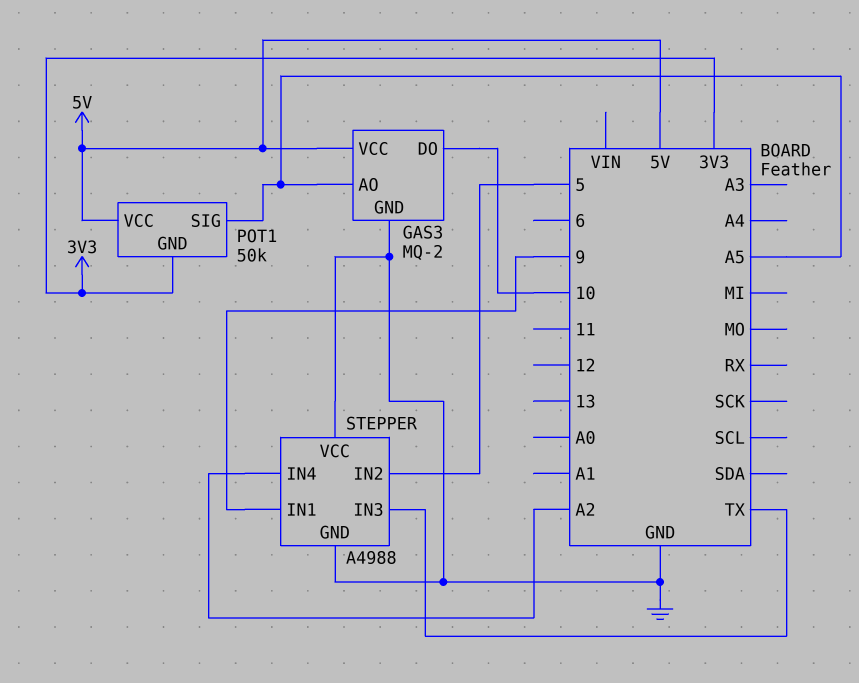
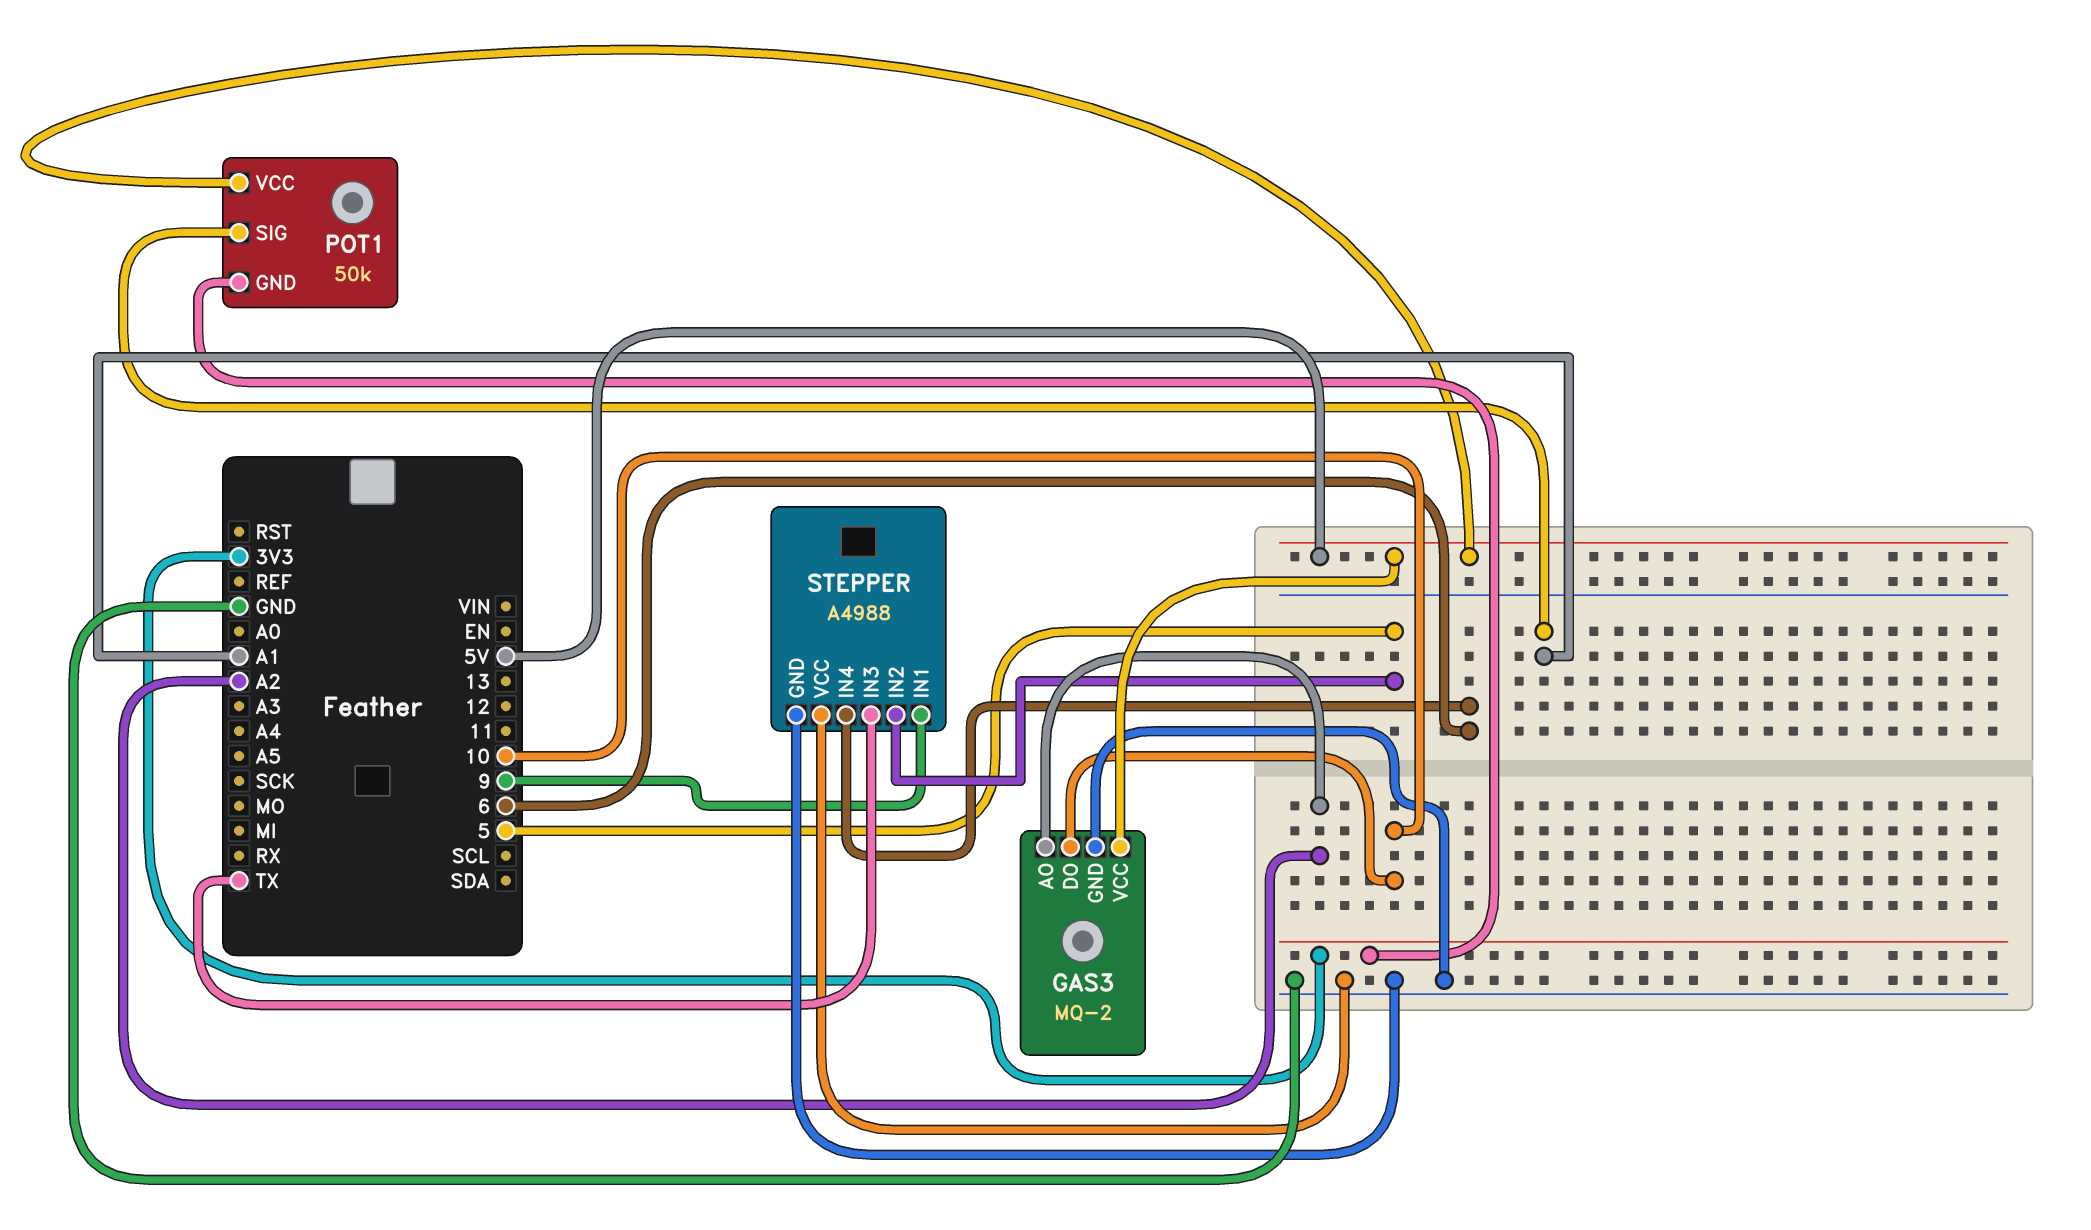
GAS3 pin AO: A5 -> A2
POT1 pin SIG: A5 -> A1
STEPPER pin IN4: A2 -> 6

